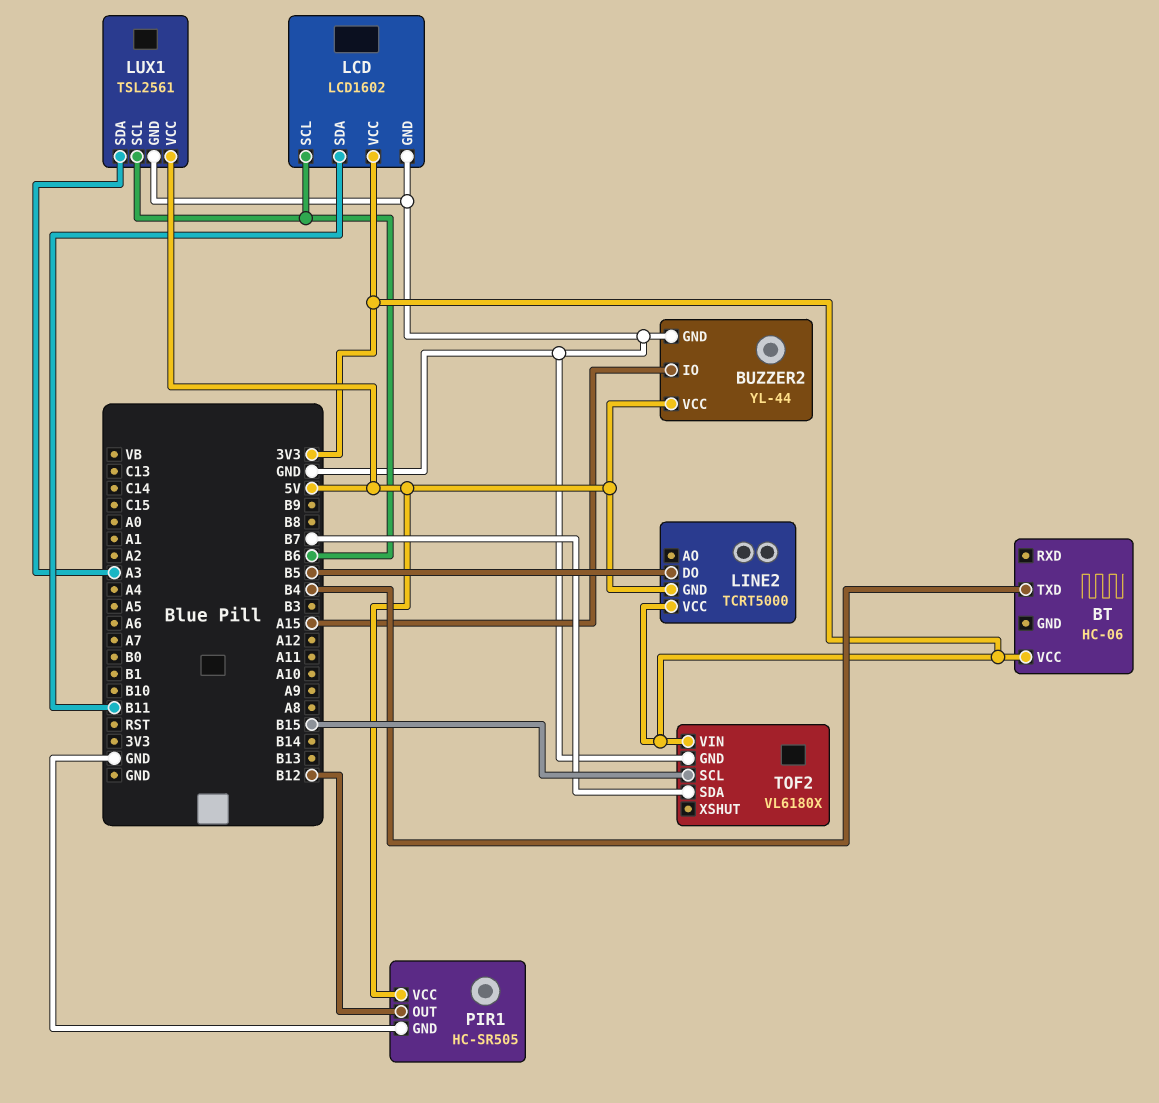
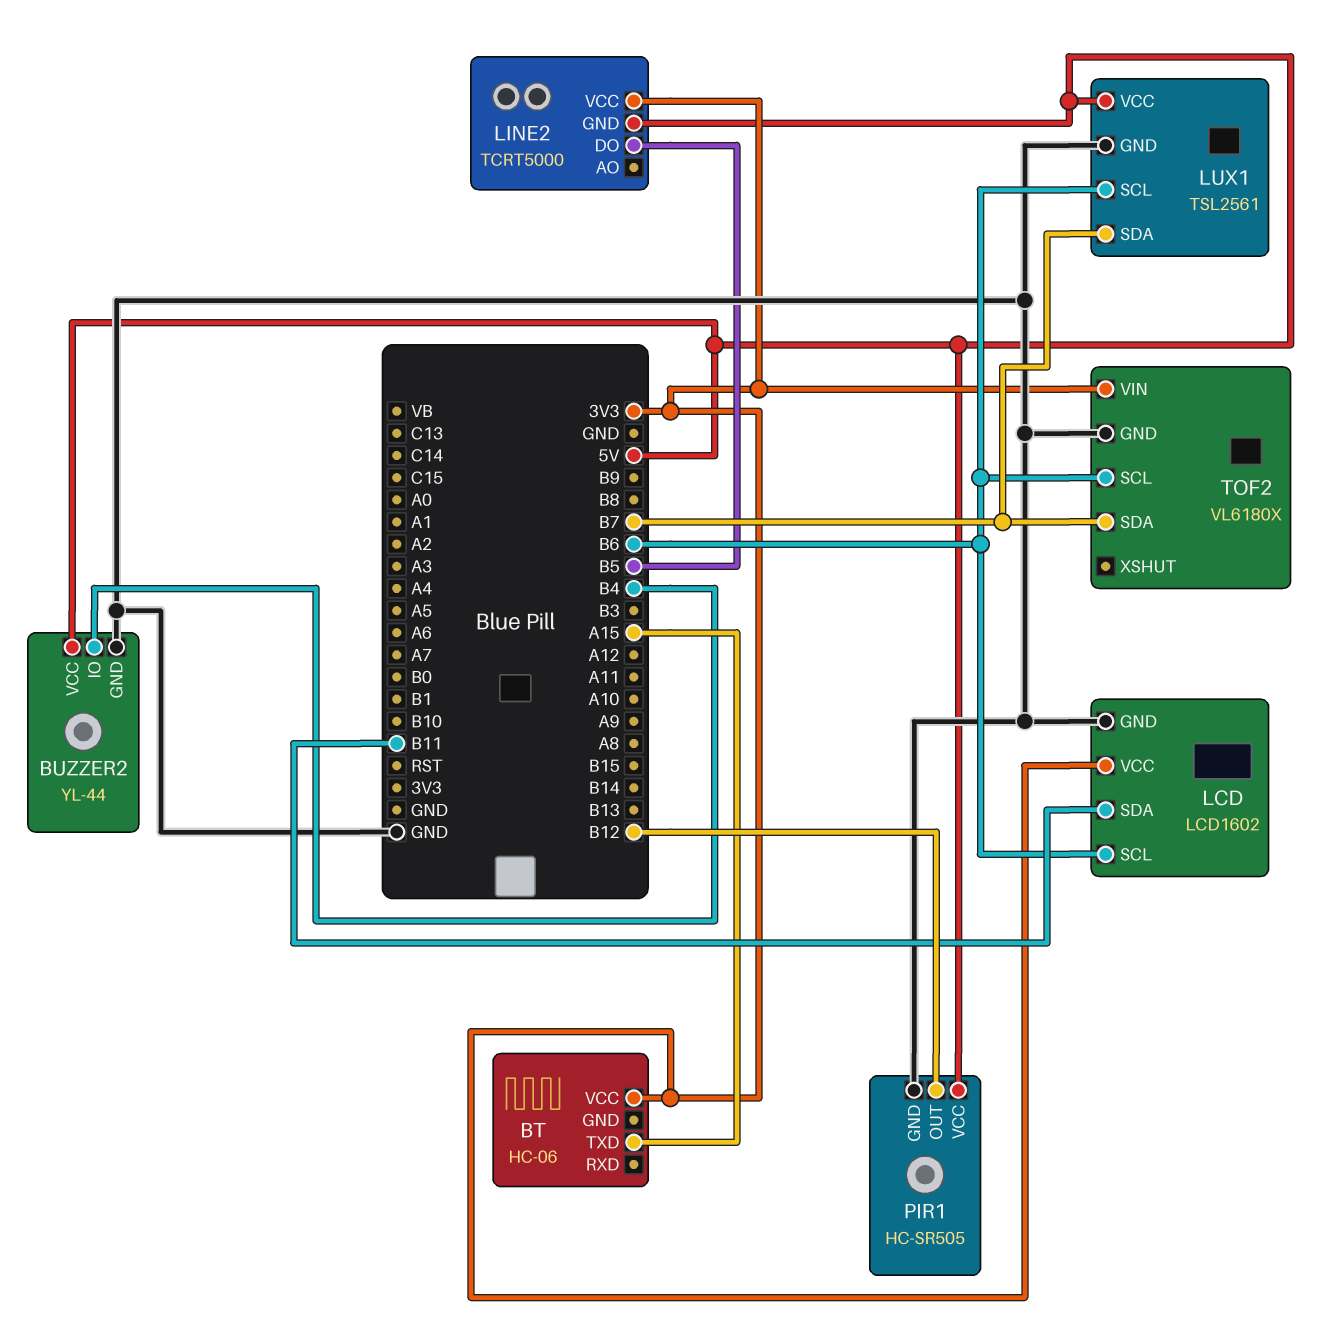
BT pin TXD: B4 -> A15
BUZZER2 pin IO: A15 -> B4
LUX1 pin SDA: A3 -> B7
TOF2 pin SCL: B15 -> B6

